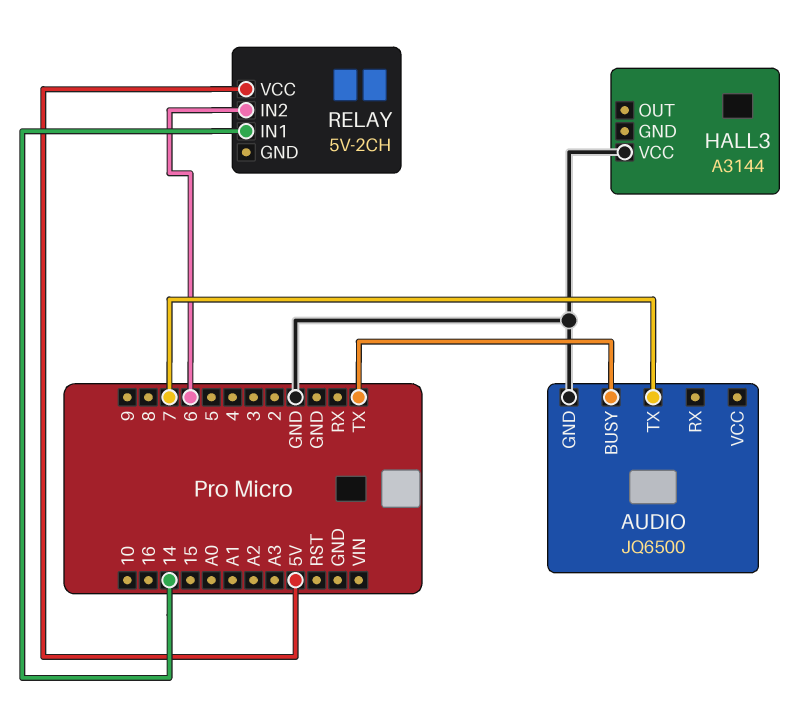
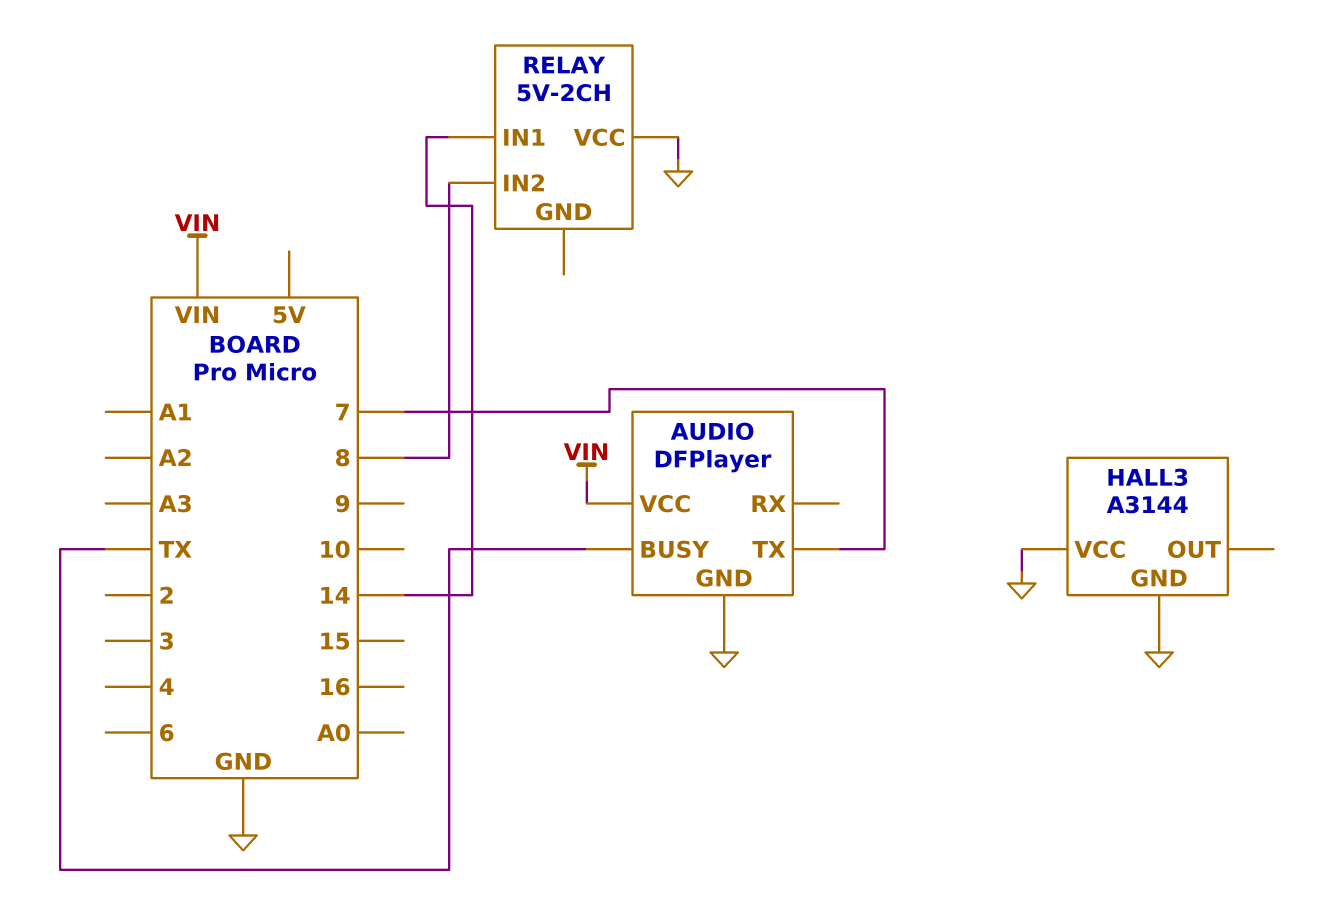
AUDIO: JQ6500 -> DFPlayer
AUDIO pin VCC: none -> VIN
HALL3 pin GND: none -> GND
RELAY pin IN2: 6 -> 8
RELAY pin VCC: 5V -> GND

